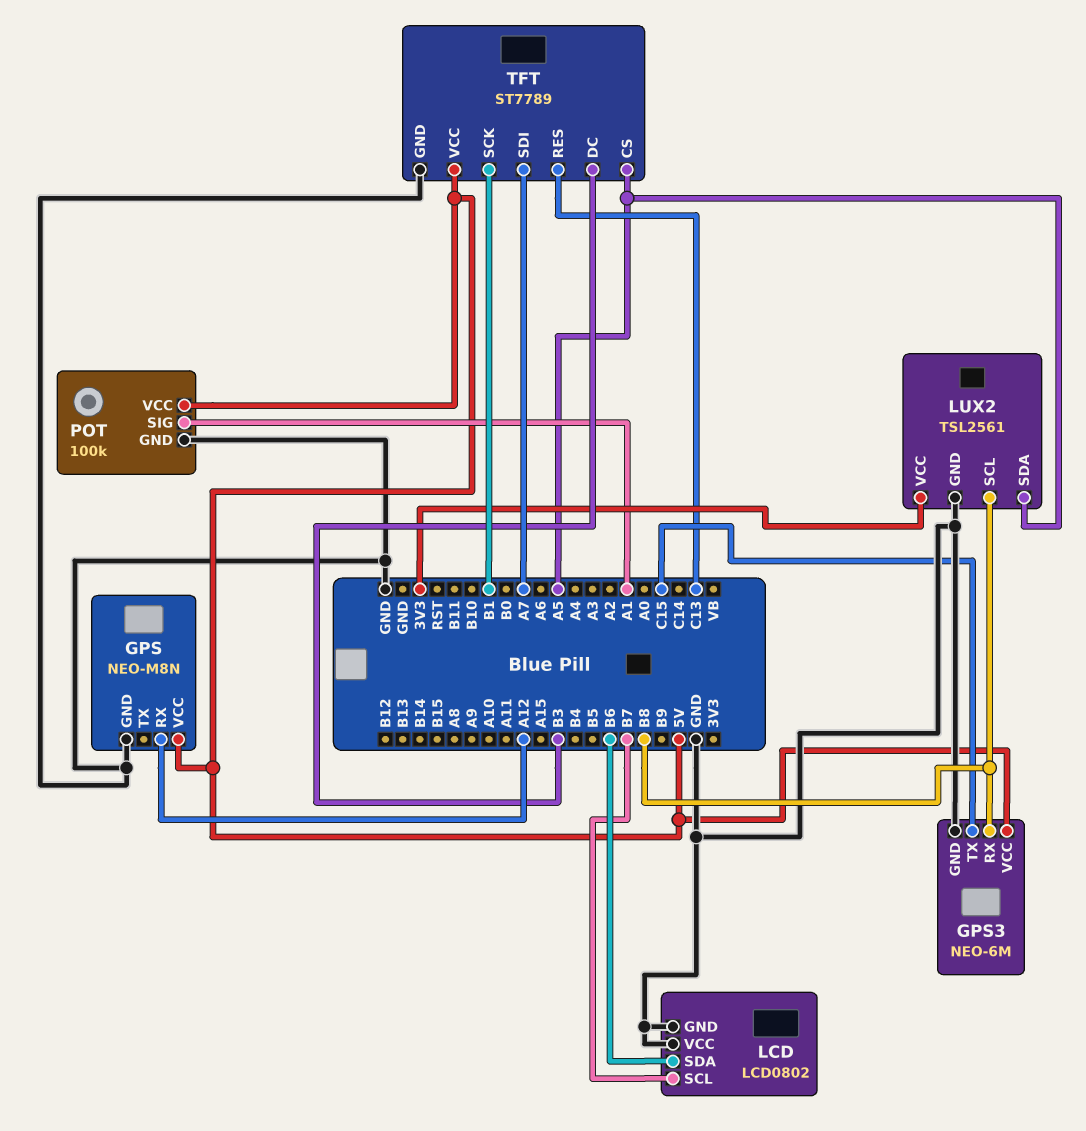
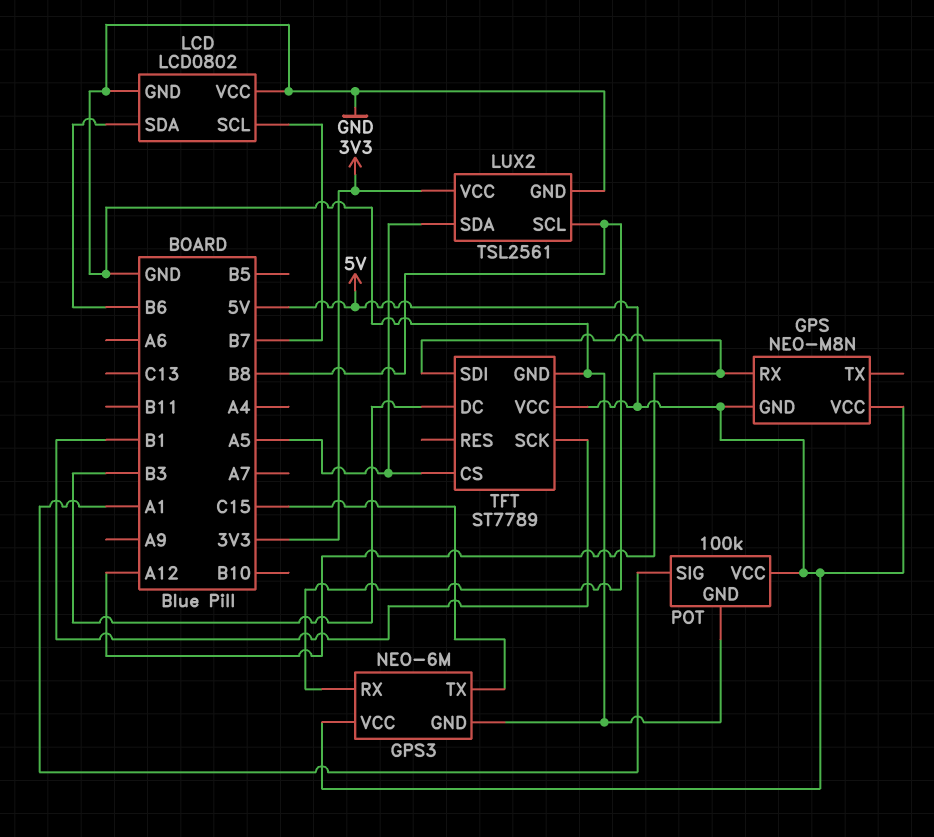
GPS pin GND: GND -> 5V
TFT pin RES: C13 -> none
TFT pin SDI: A7 -> A12

